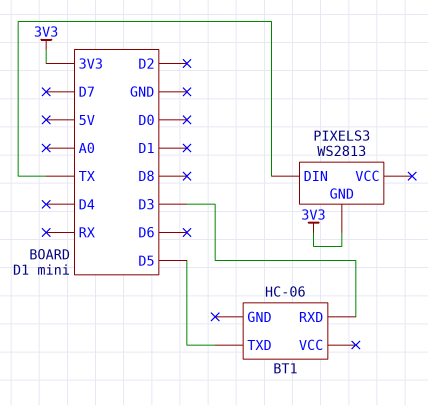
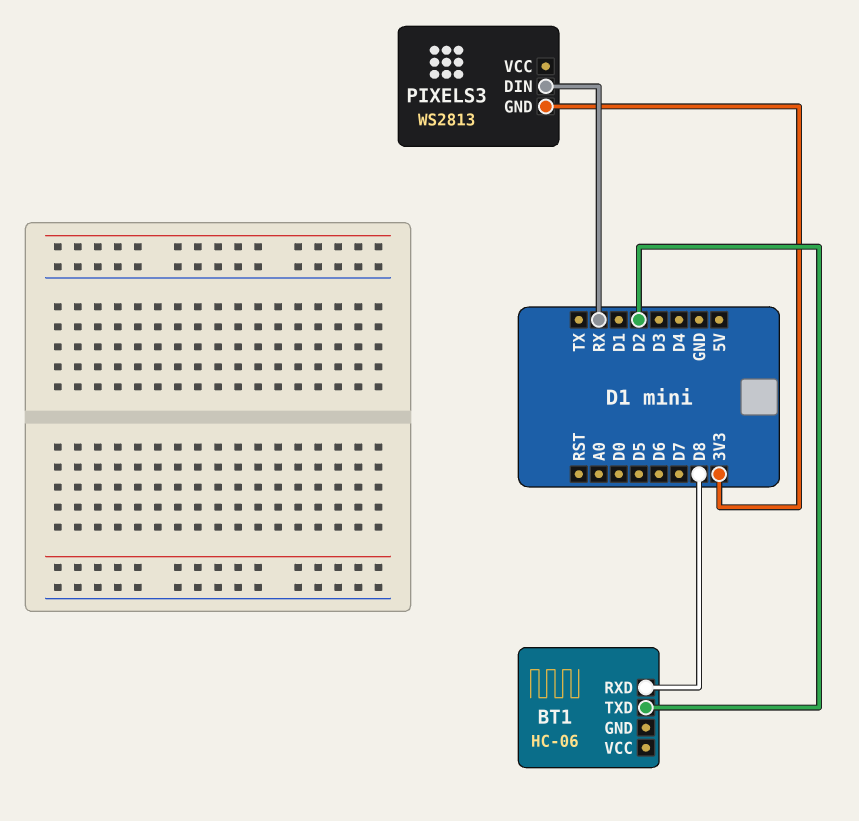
BT1 pin RXD: D3 -> D8
BT1 pin TXD: D5 -> D2
PIXELS3 pin DIN: TX -> RX

